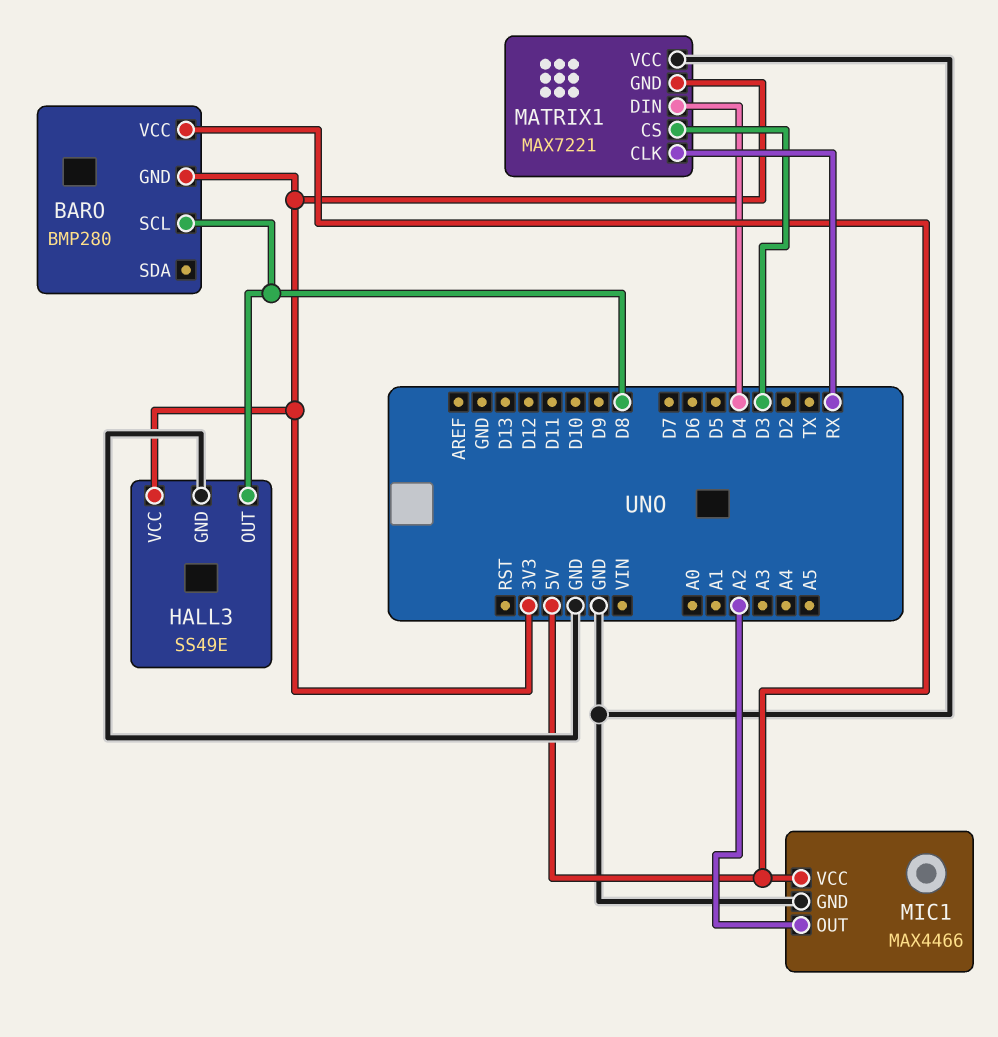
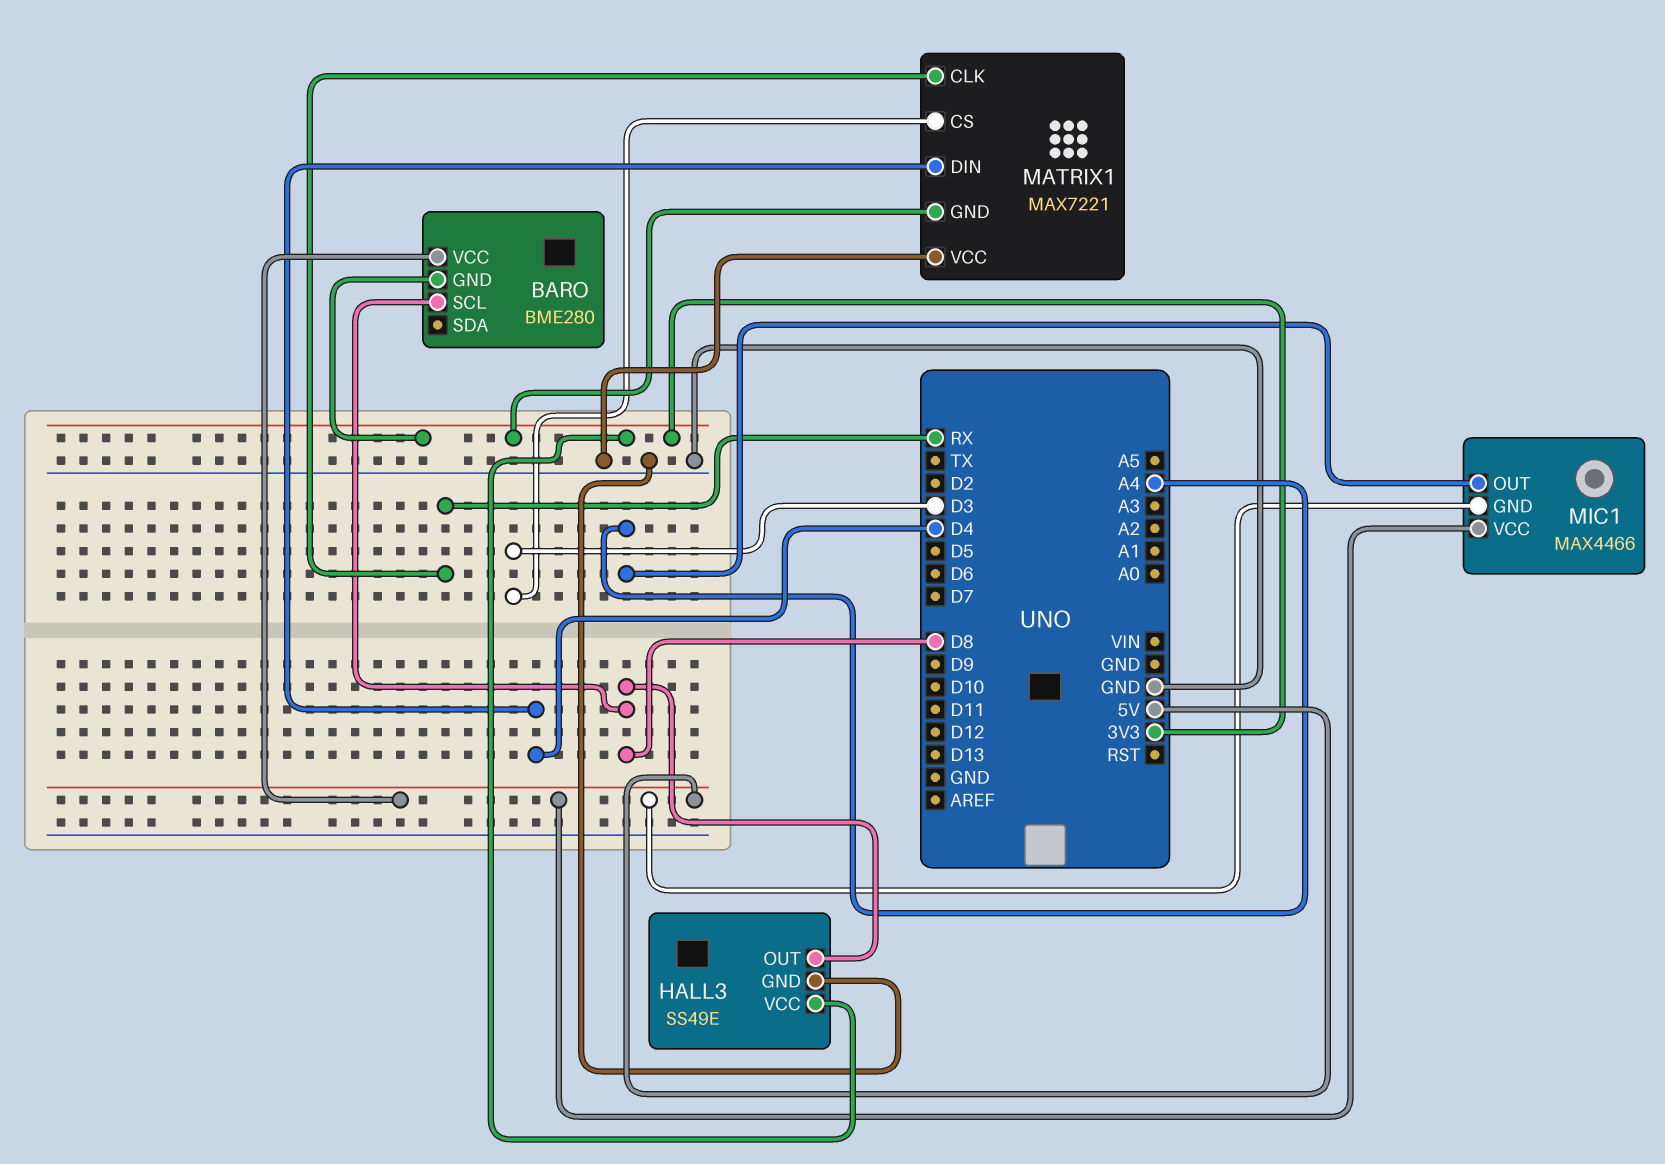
BARO: BMP280 -> BME280
MIC1 pin GND: GND -> 5V
MIC1 pin OUT: A2 -> A4

